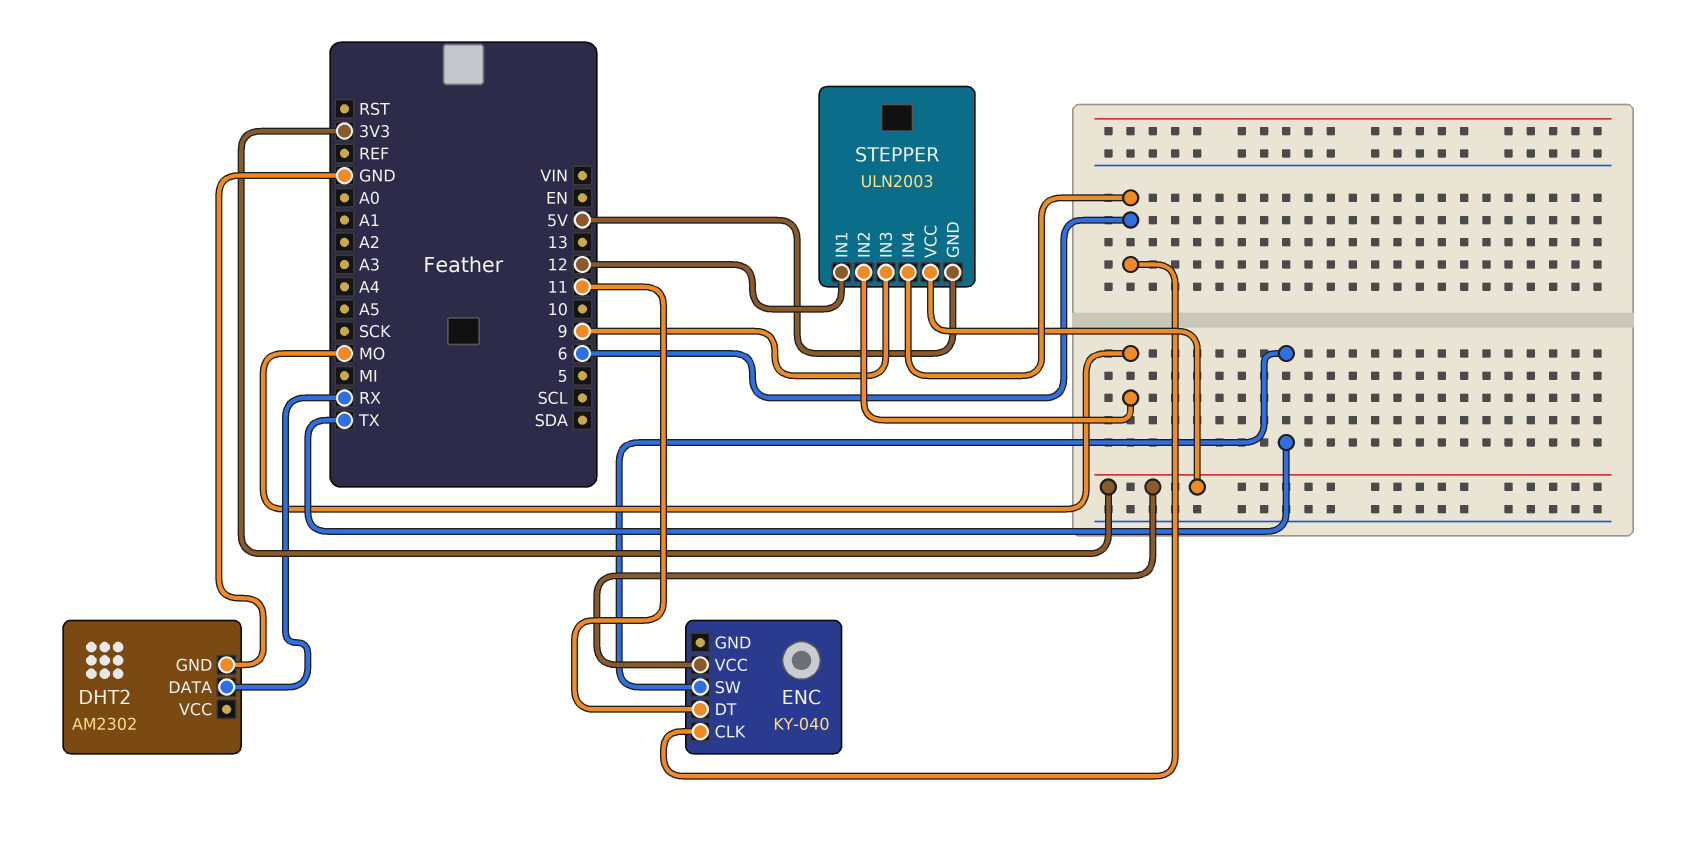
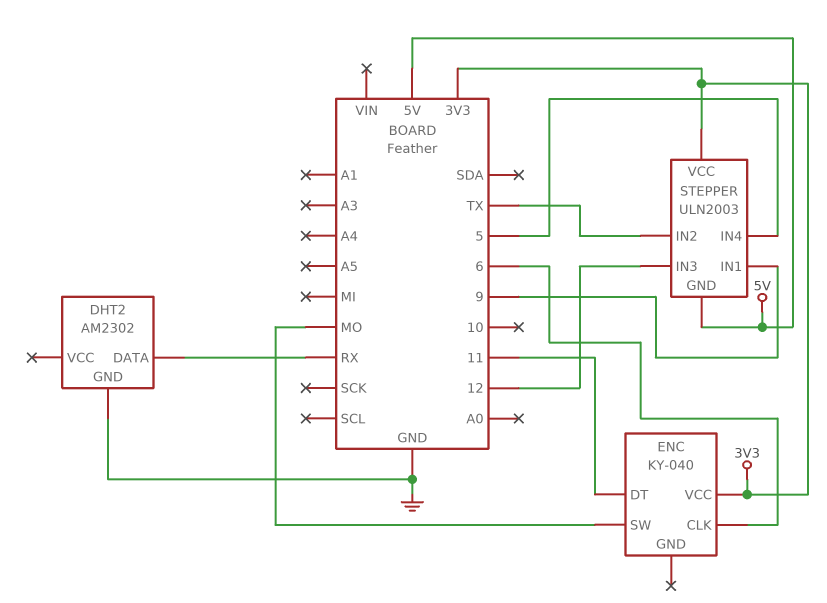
ENC pin SW: TX -> MO
STEPPER pin IN1: 12 -> 9
STEPPER pin IN2: MO -> TX
STEPPER pin IN3: 9 -> 12
STEPPER pin IN4: 6 -> 5

